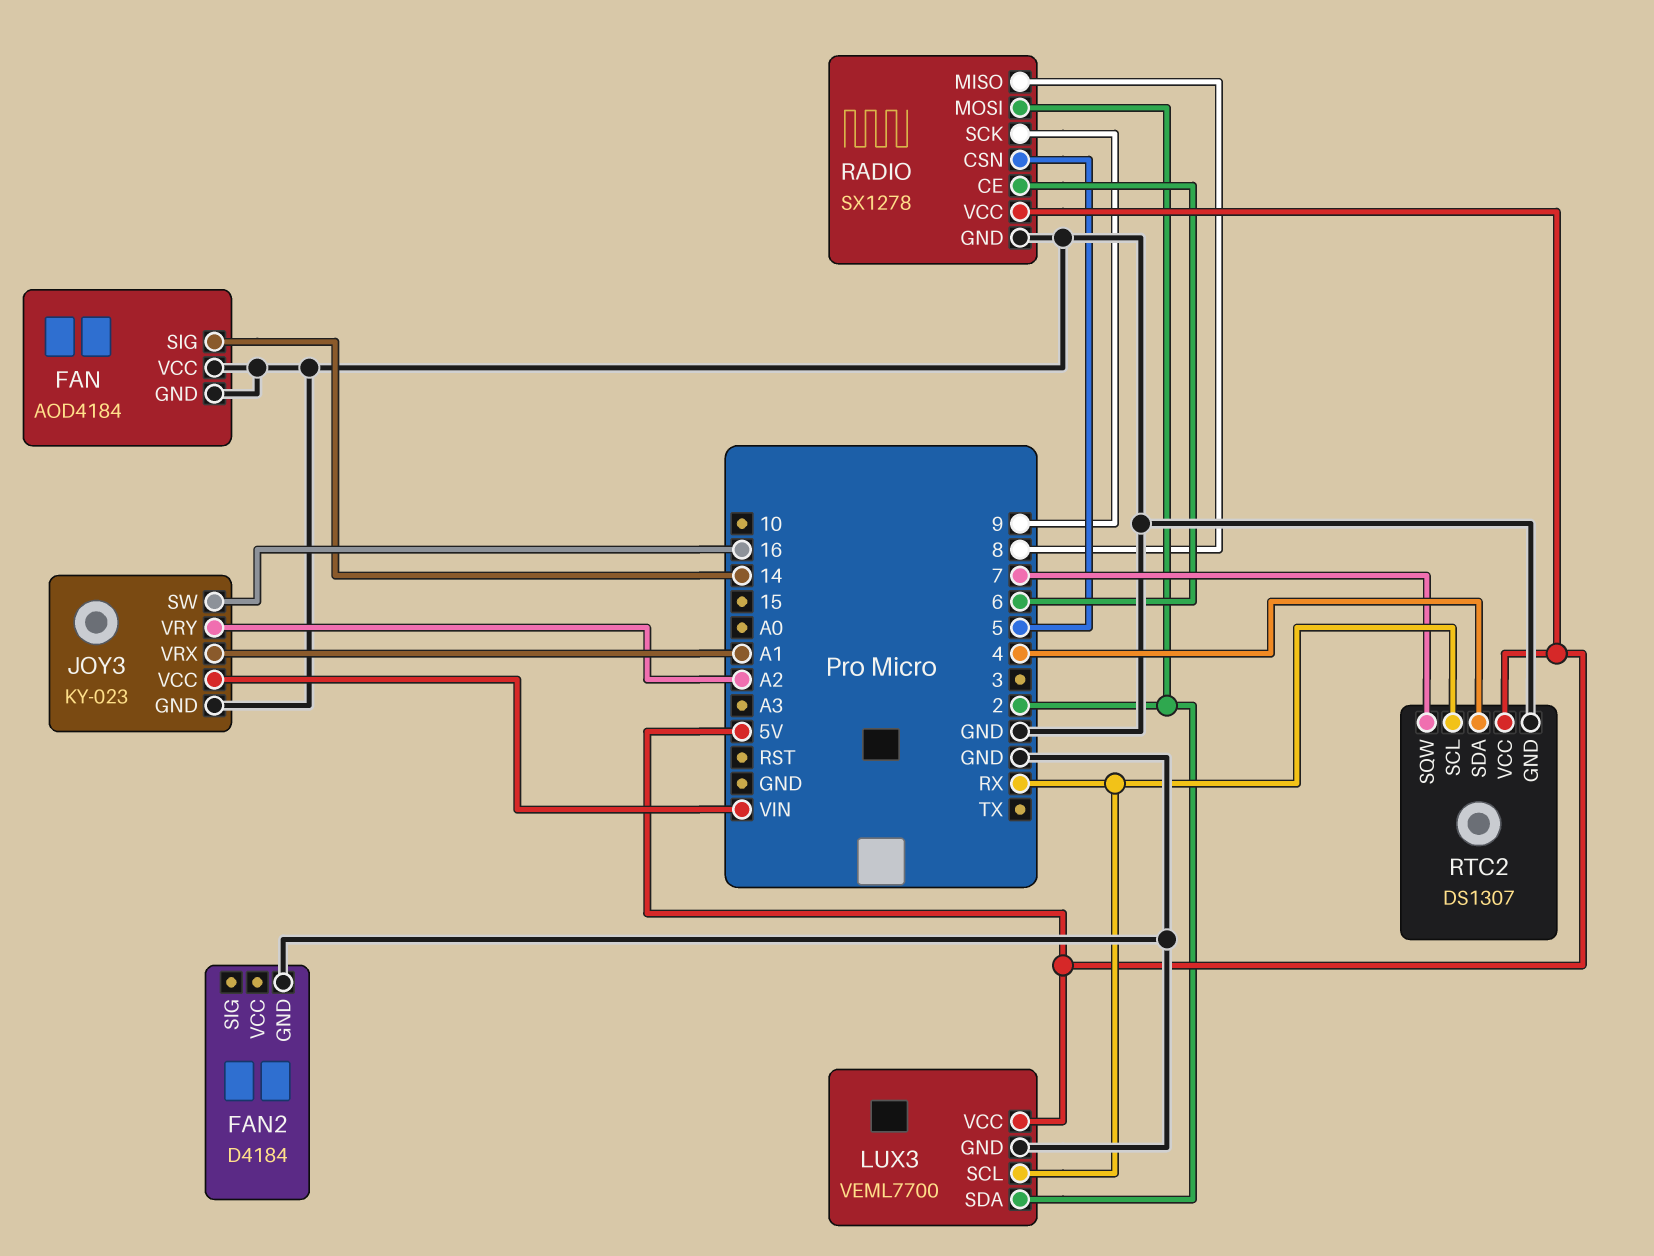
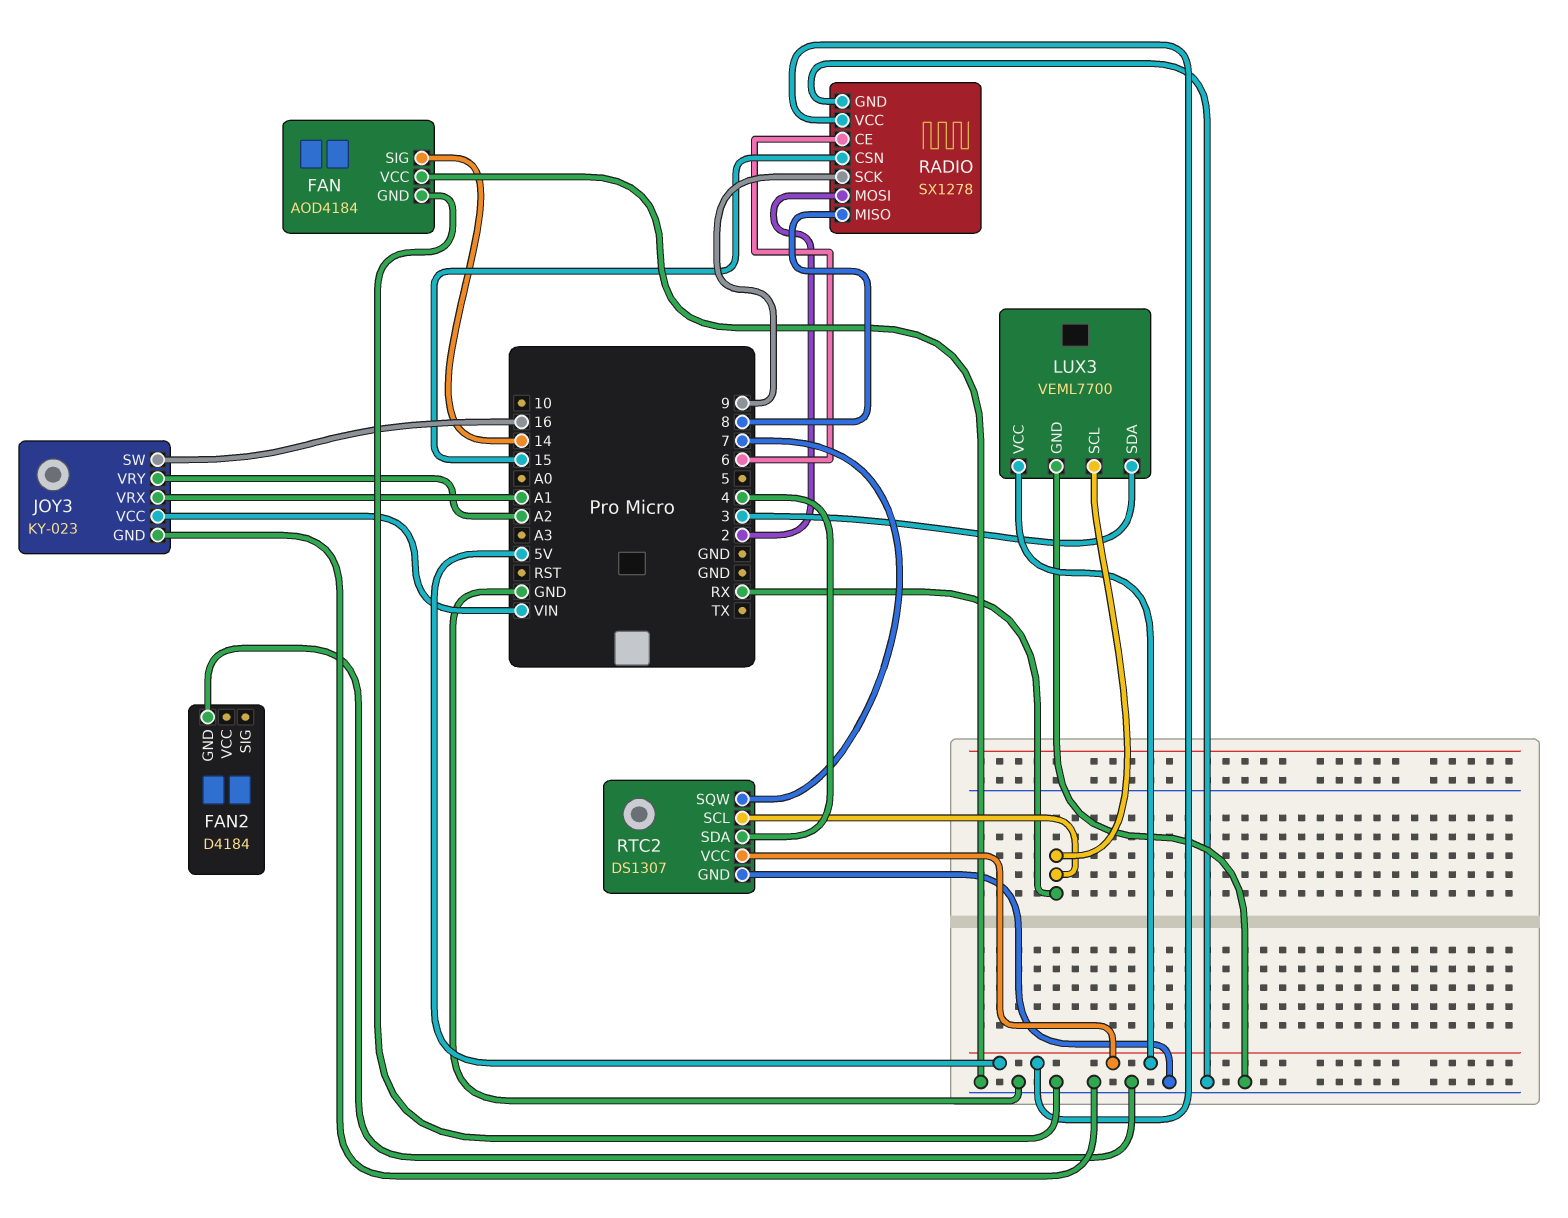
LUX3 pin SDA: 2 -> 3
RADIO pin CSN: 5 -> 15

